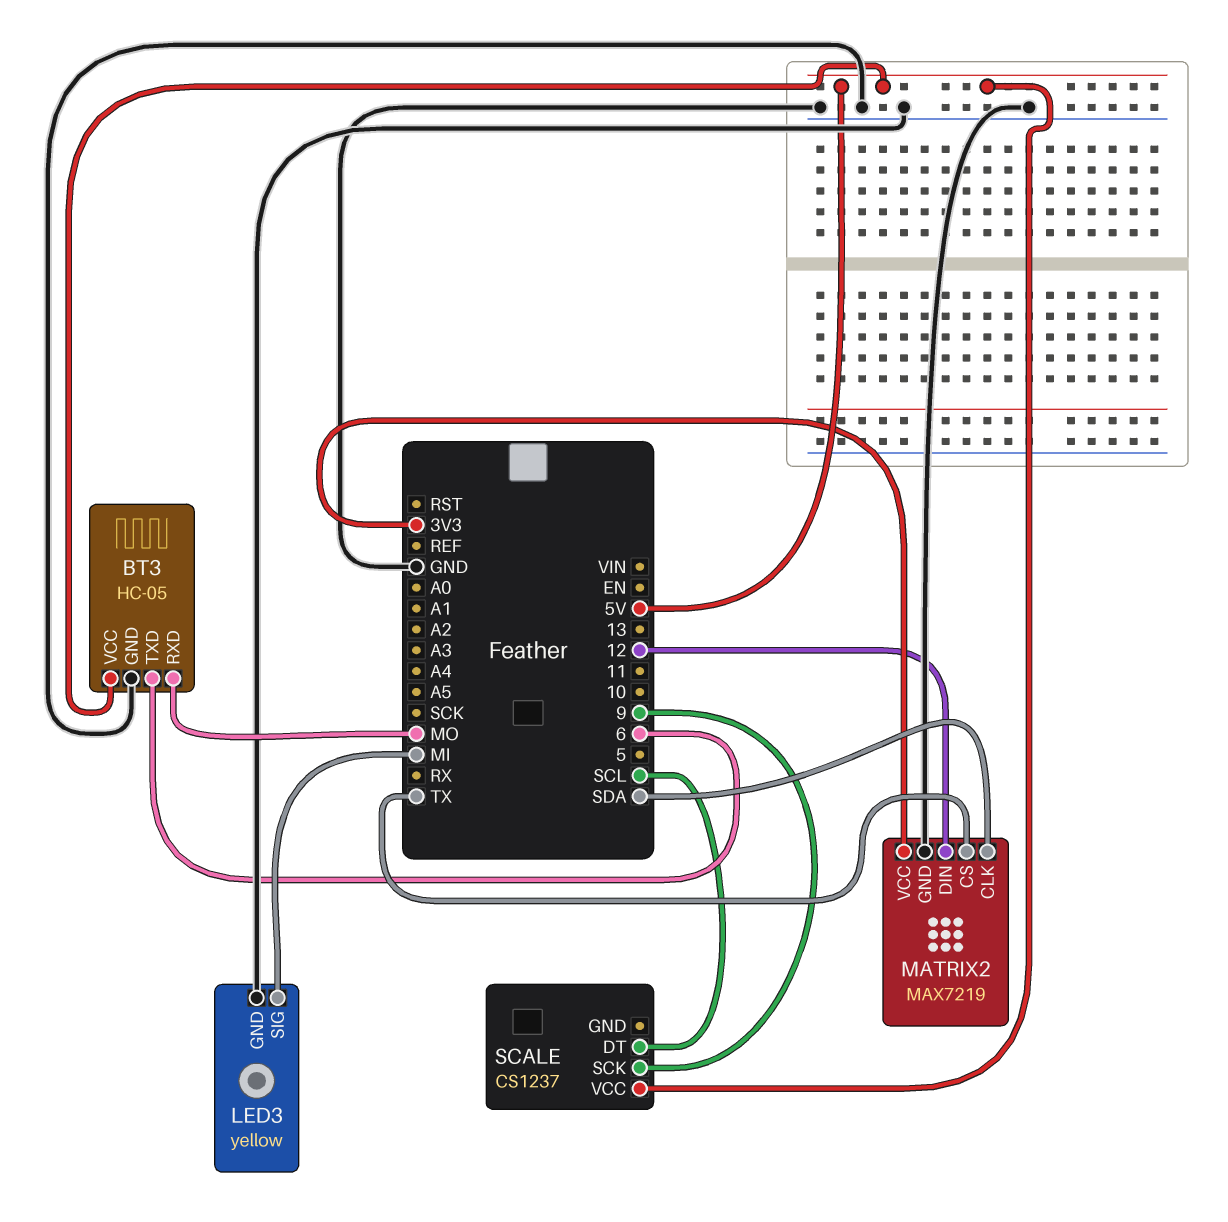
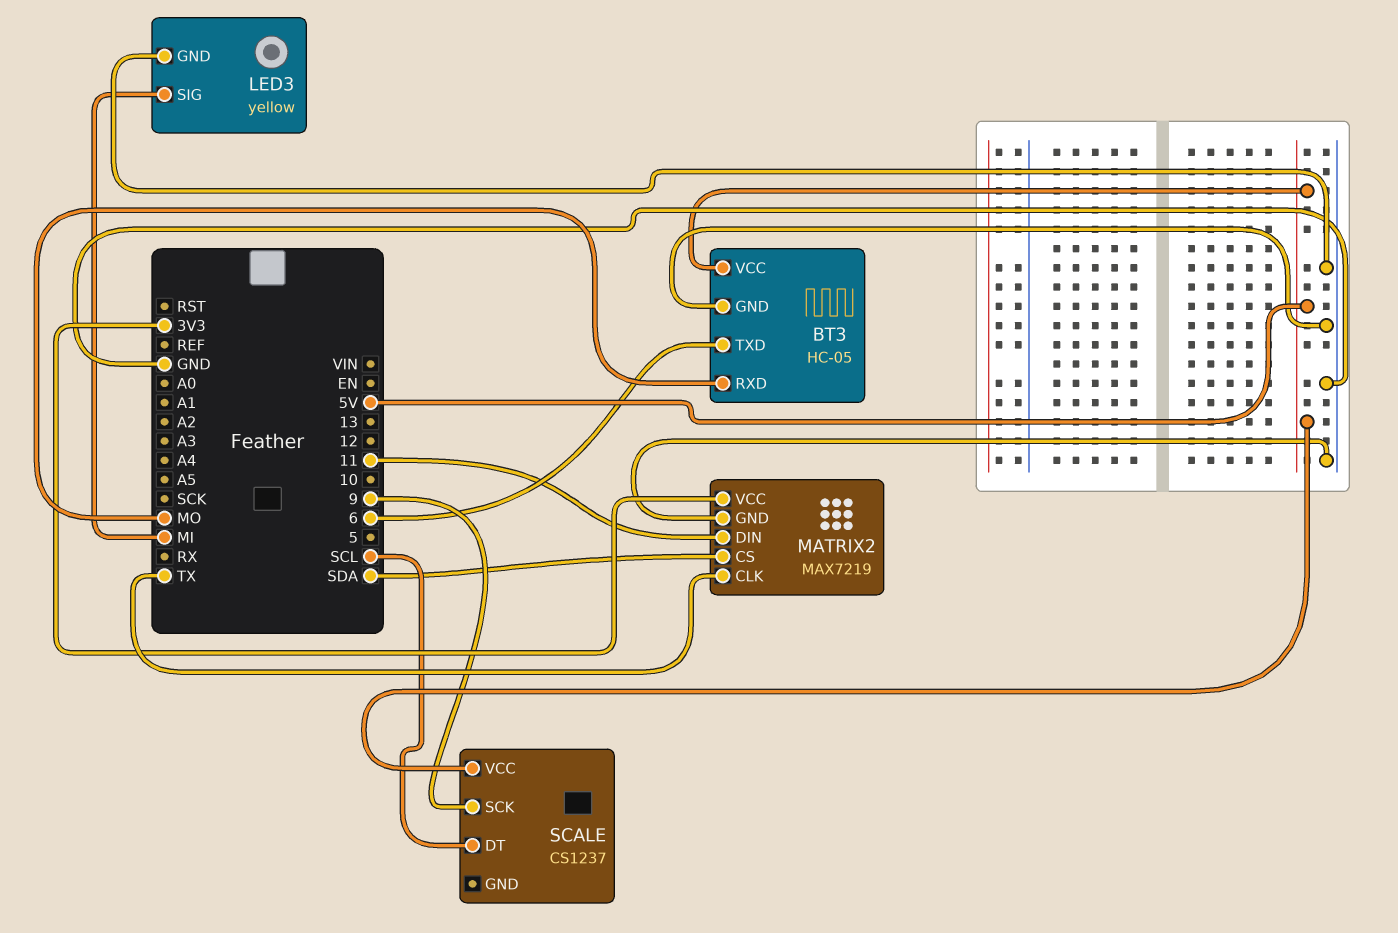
MATRIX2 pin CLK: SDA -> TX
MATRIX2 pin CS: TX -> SDA
MATRIX2 pin DIN: 12 -> 11

